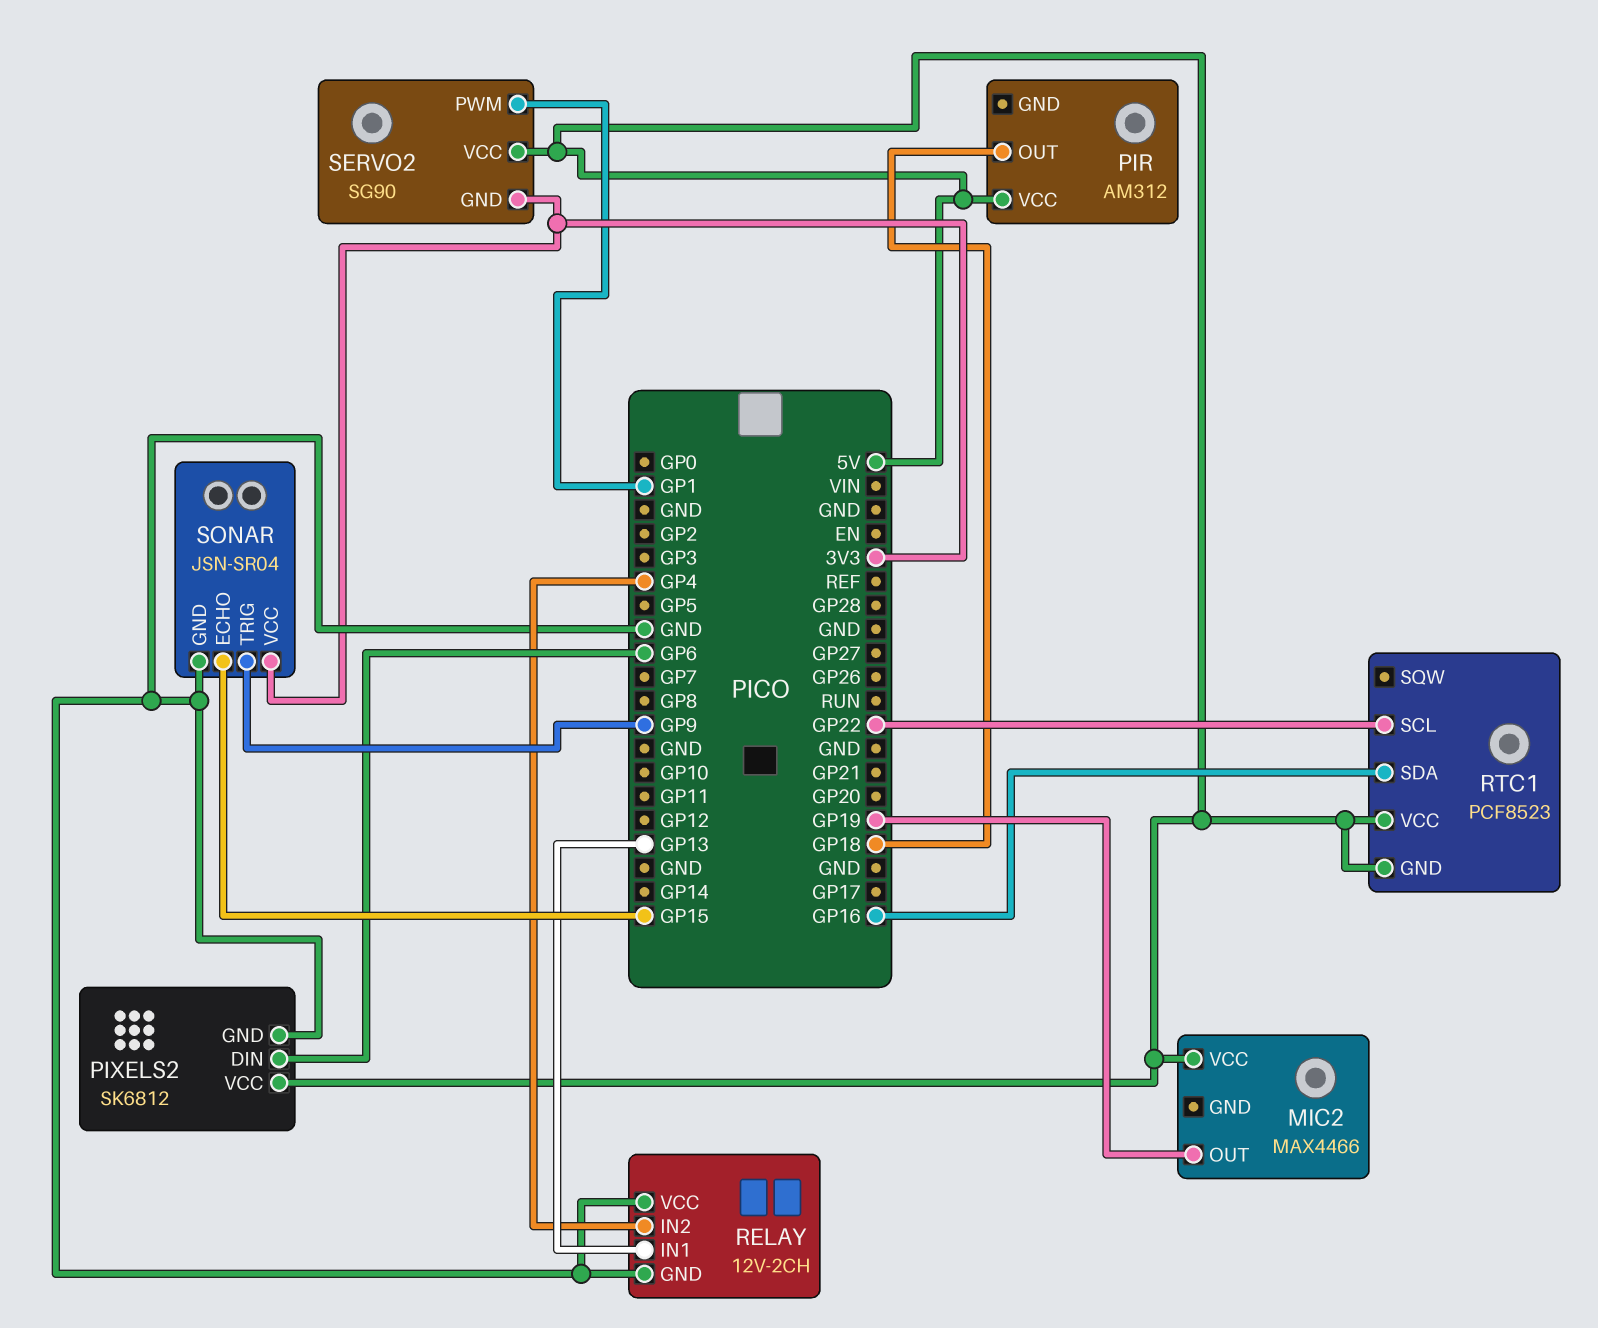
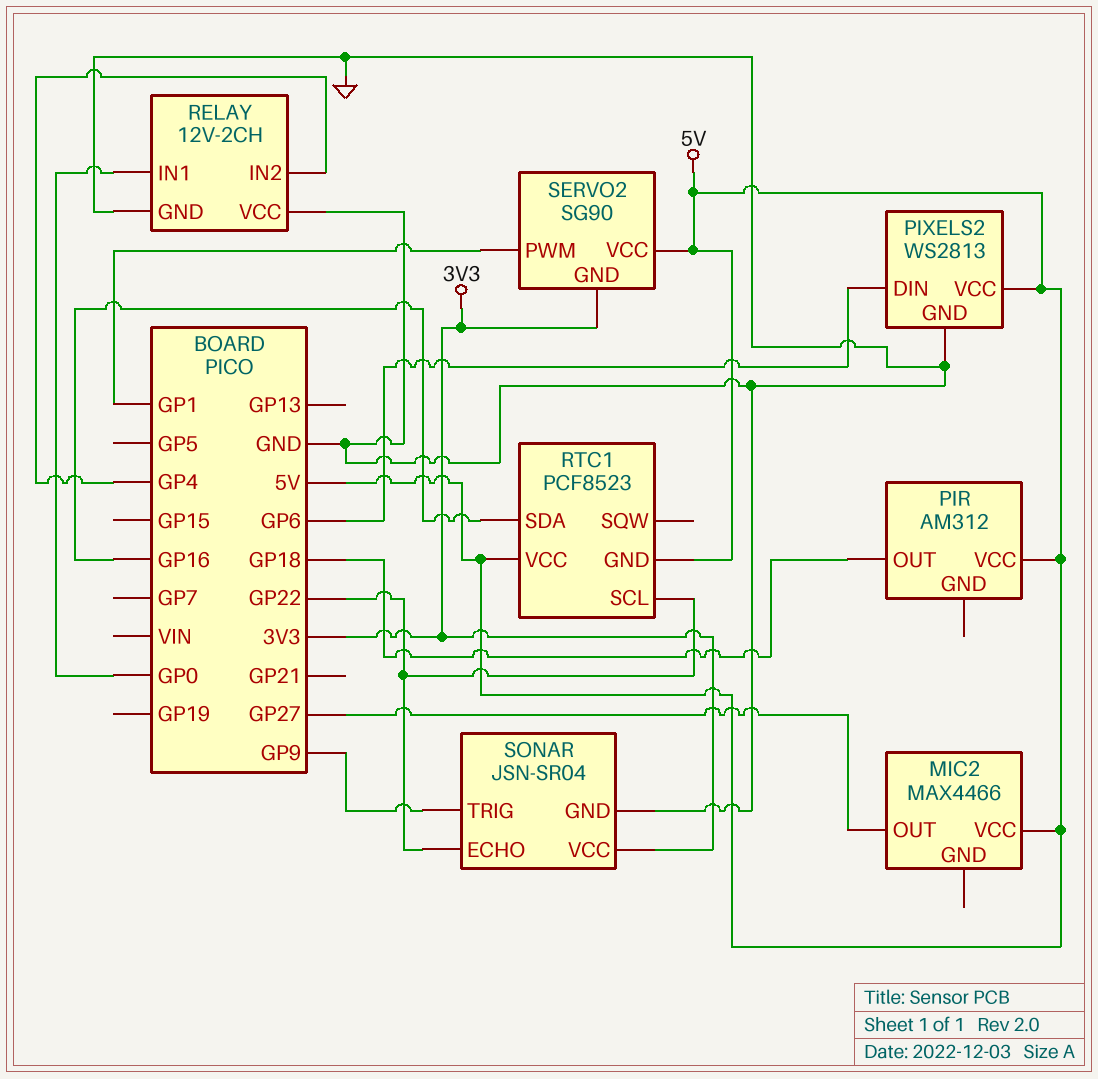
MIC2 pin OUT: GP19 -> GP27
PIXELS2: SK6812 -> WS2813
RELAY pin IN1: GP13 -> GP0
SONAR pin ECHO: GP15 -> GP22

